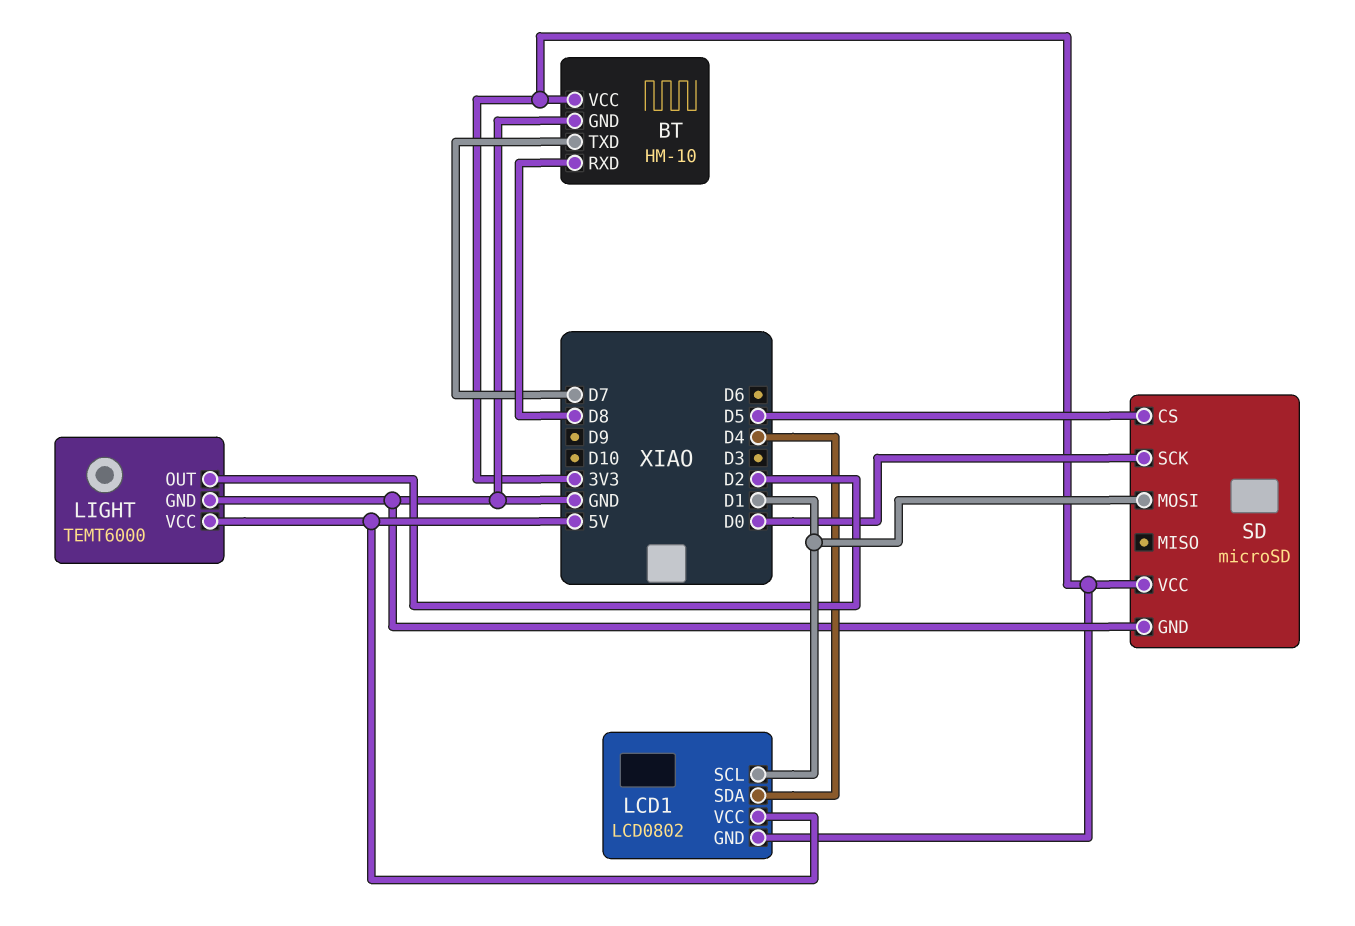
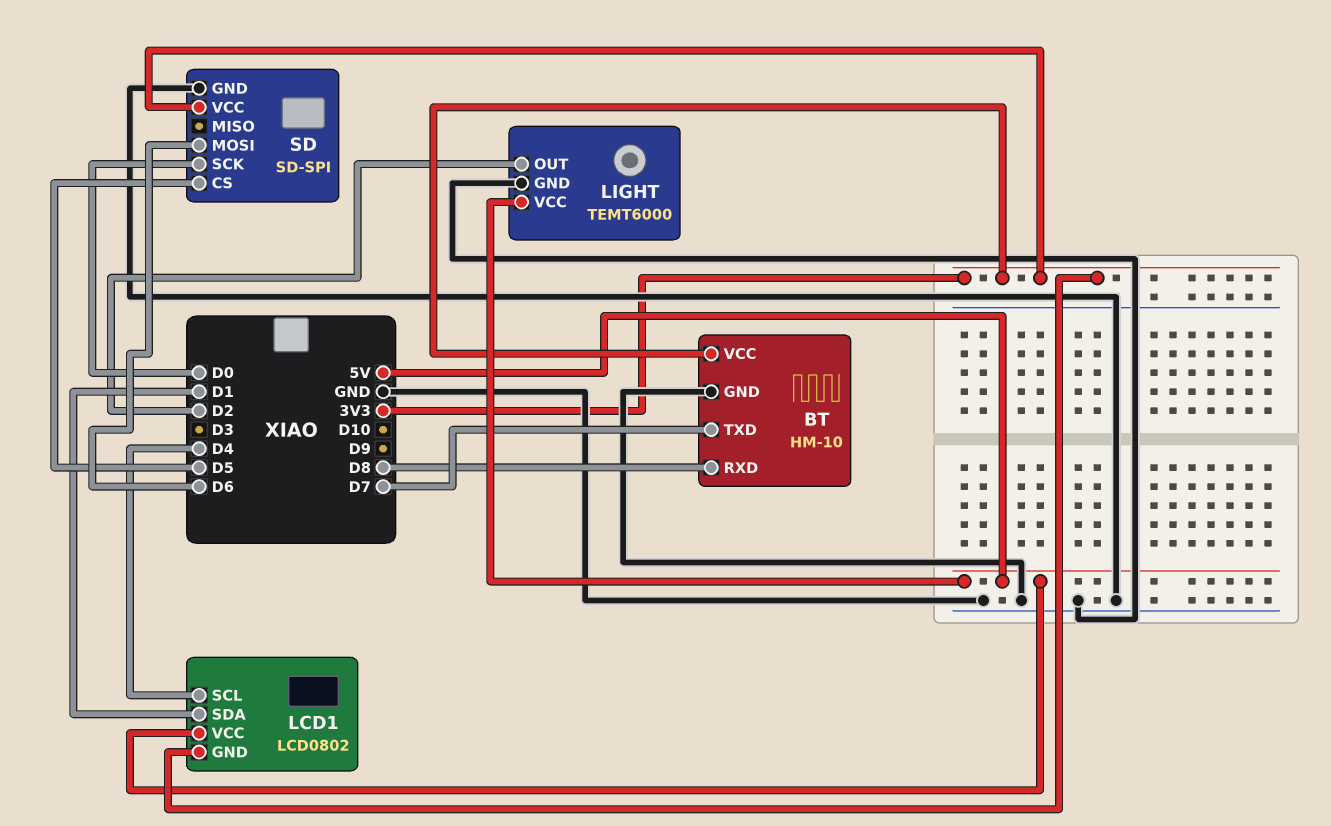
LCD1 pin SCL: D1 -> D4
LCD1 pin SDA: D4 -> D1
SD: microSD -> SD-SPI
SD pin MOSI: D1 -> D6

